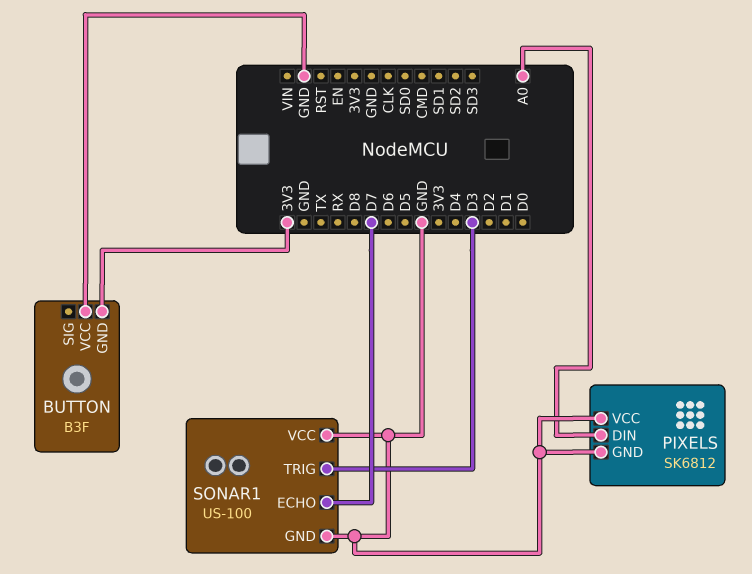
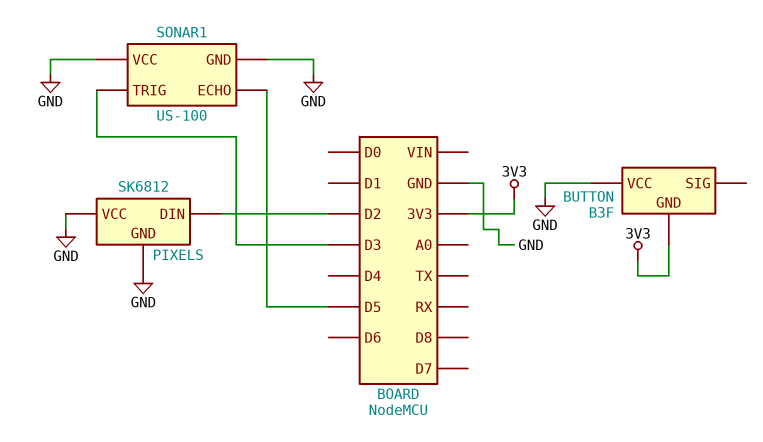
PIXELS pin DIN: A0 -> D2
SONAR1 pin ECHO: D7 -> D5

